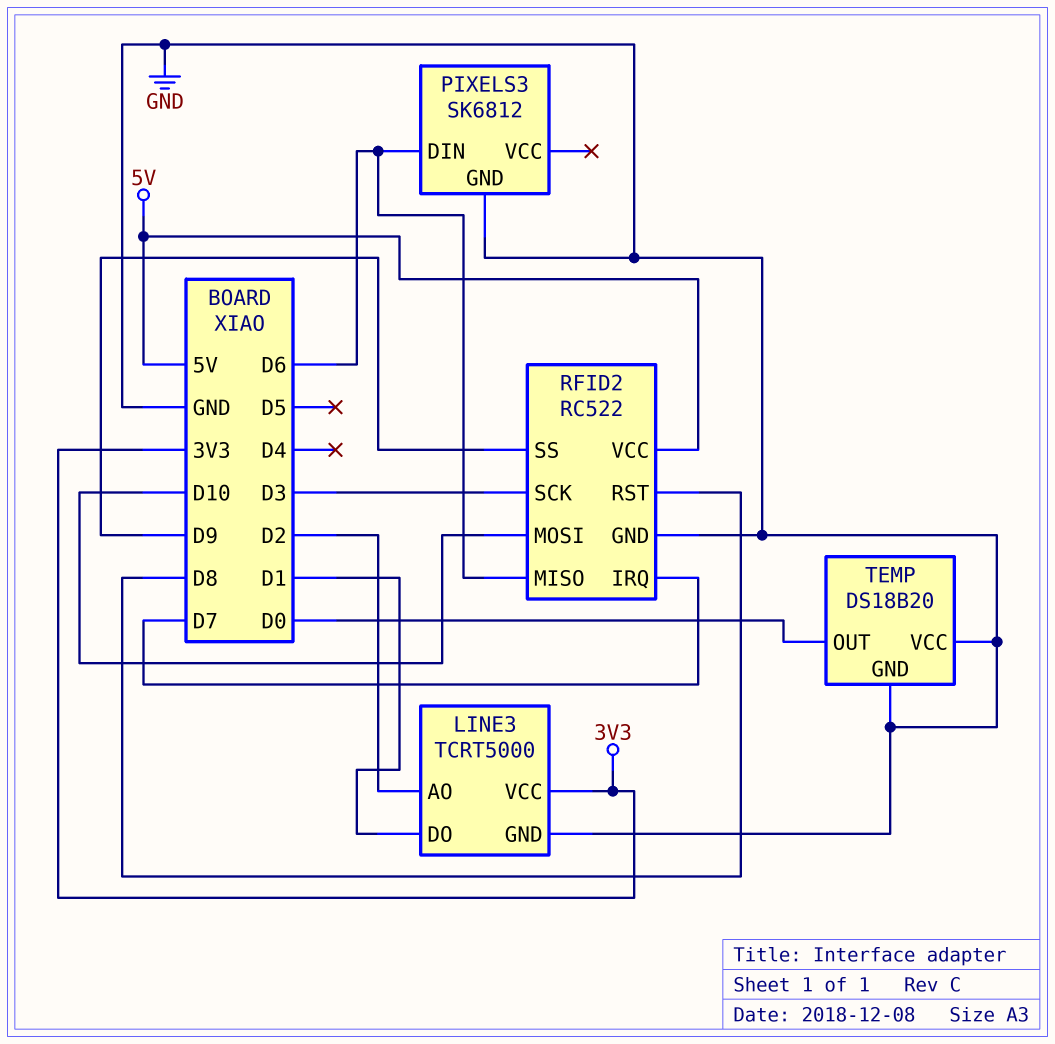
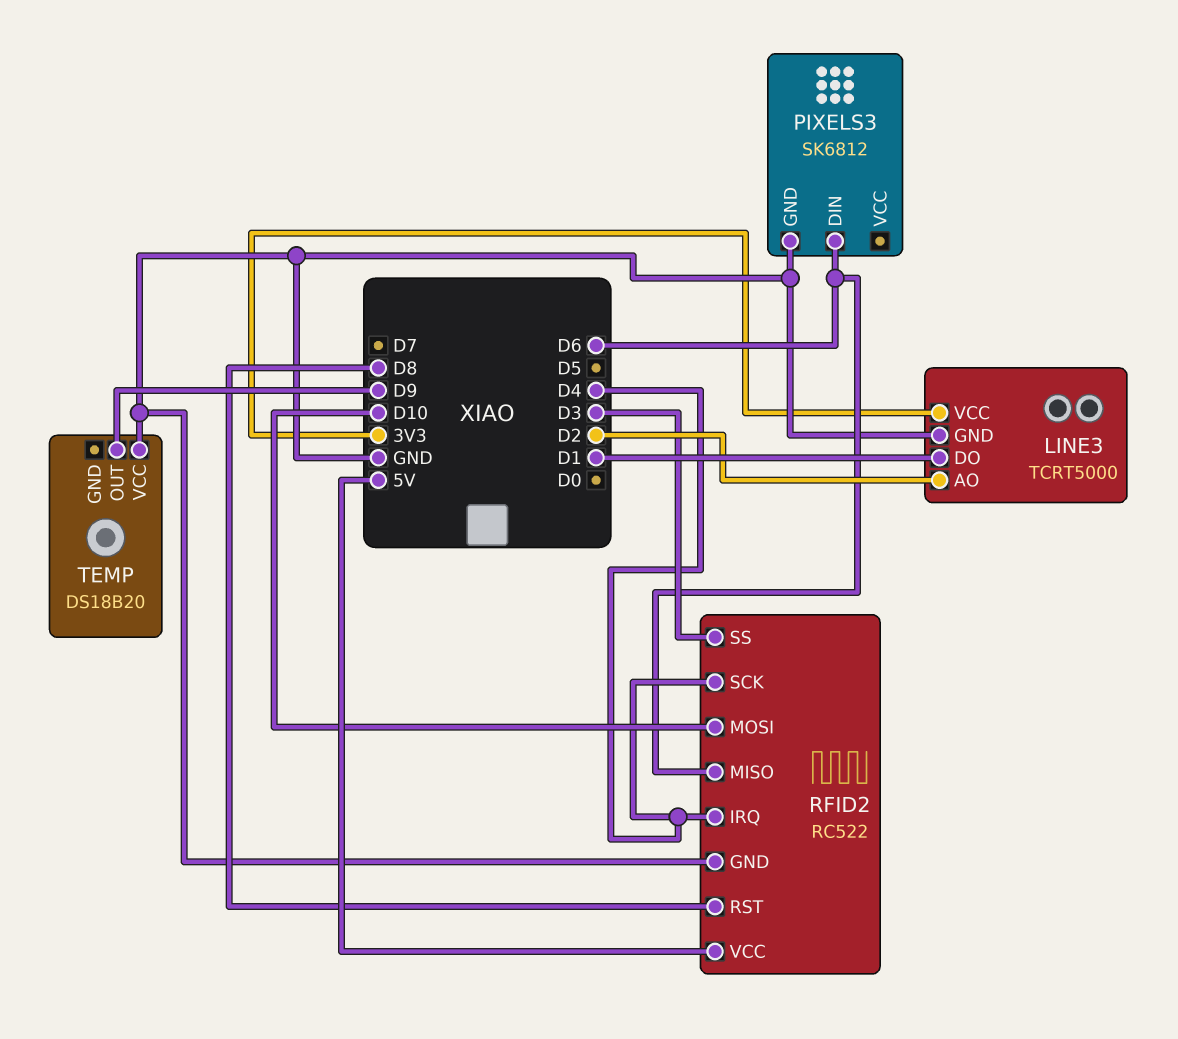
RFID2 pin IRQ: D7 -> D4
RFID2 pin SCK: D3 -> D4
RFID2 pin SS: D9 -> D3
TEMP pin GND: GND -> none
TEMP pin OUT: D0 -> D9

